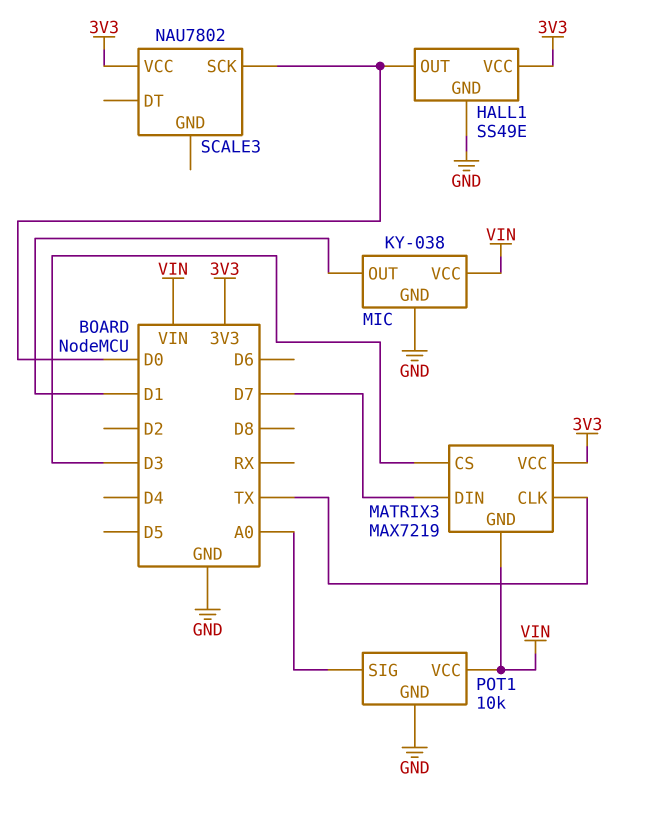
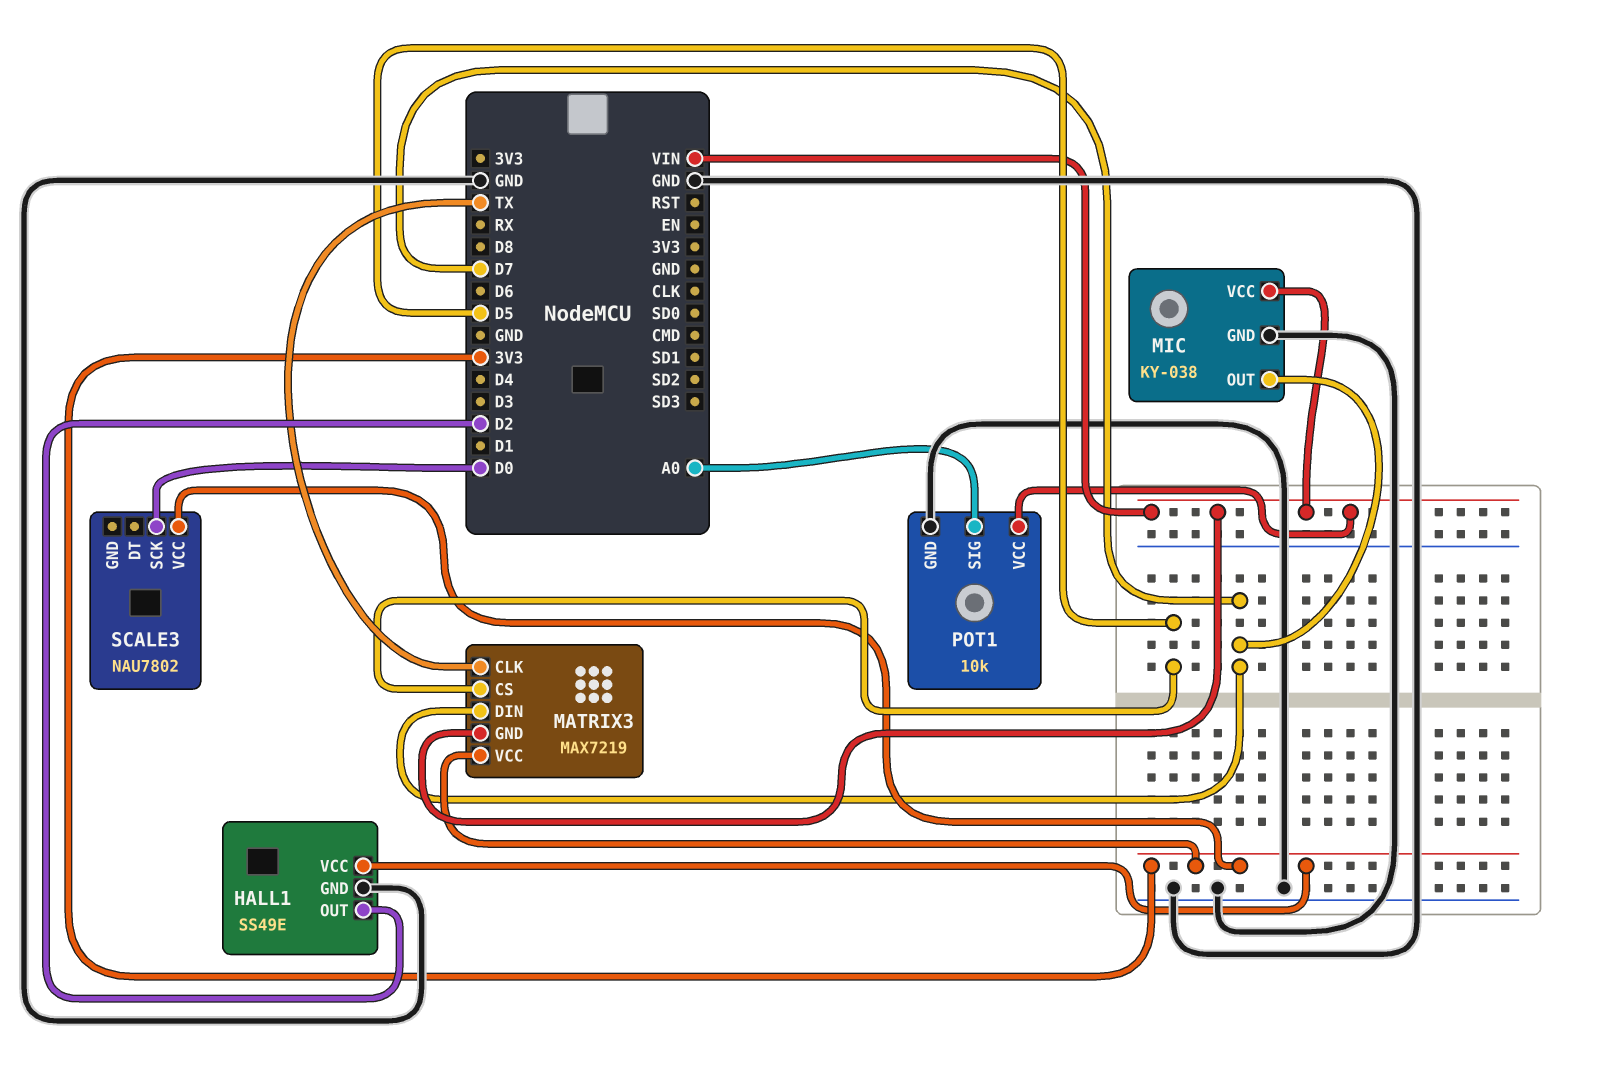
HALL1 pin OUT: D0 -> D2
MATRIX3 pin CS: D3 -> D5
MIC pin OUT: D1 -> D7

